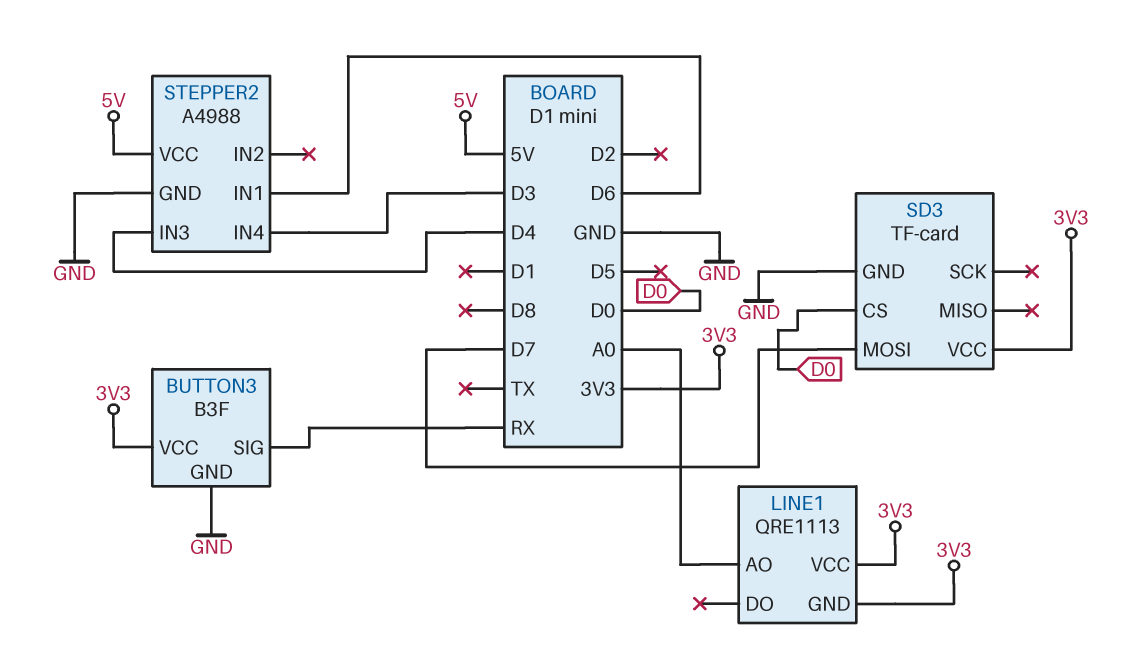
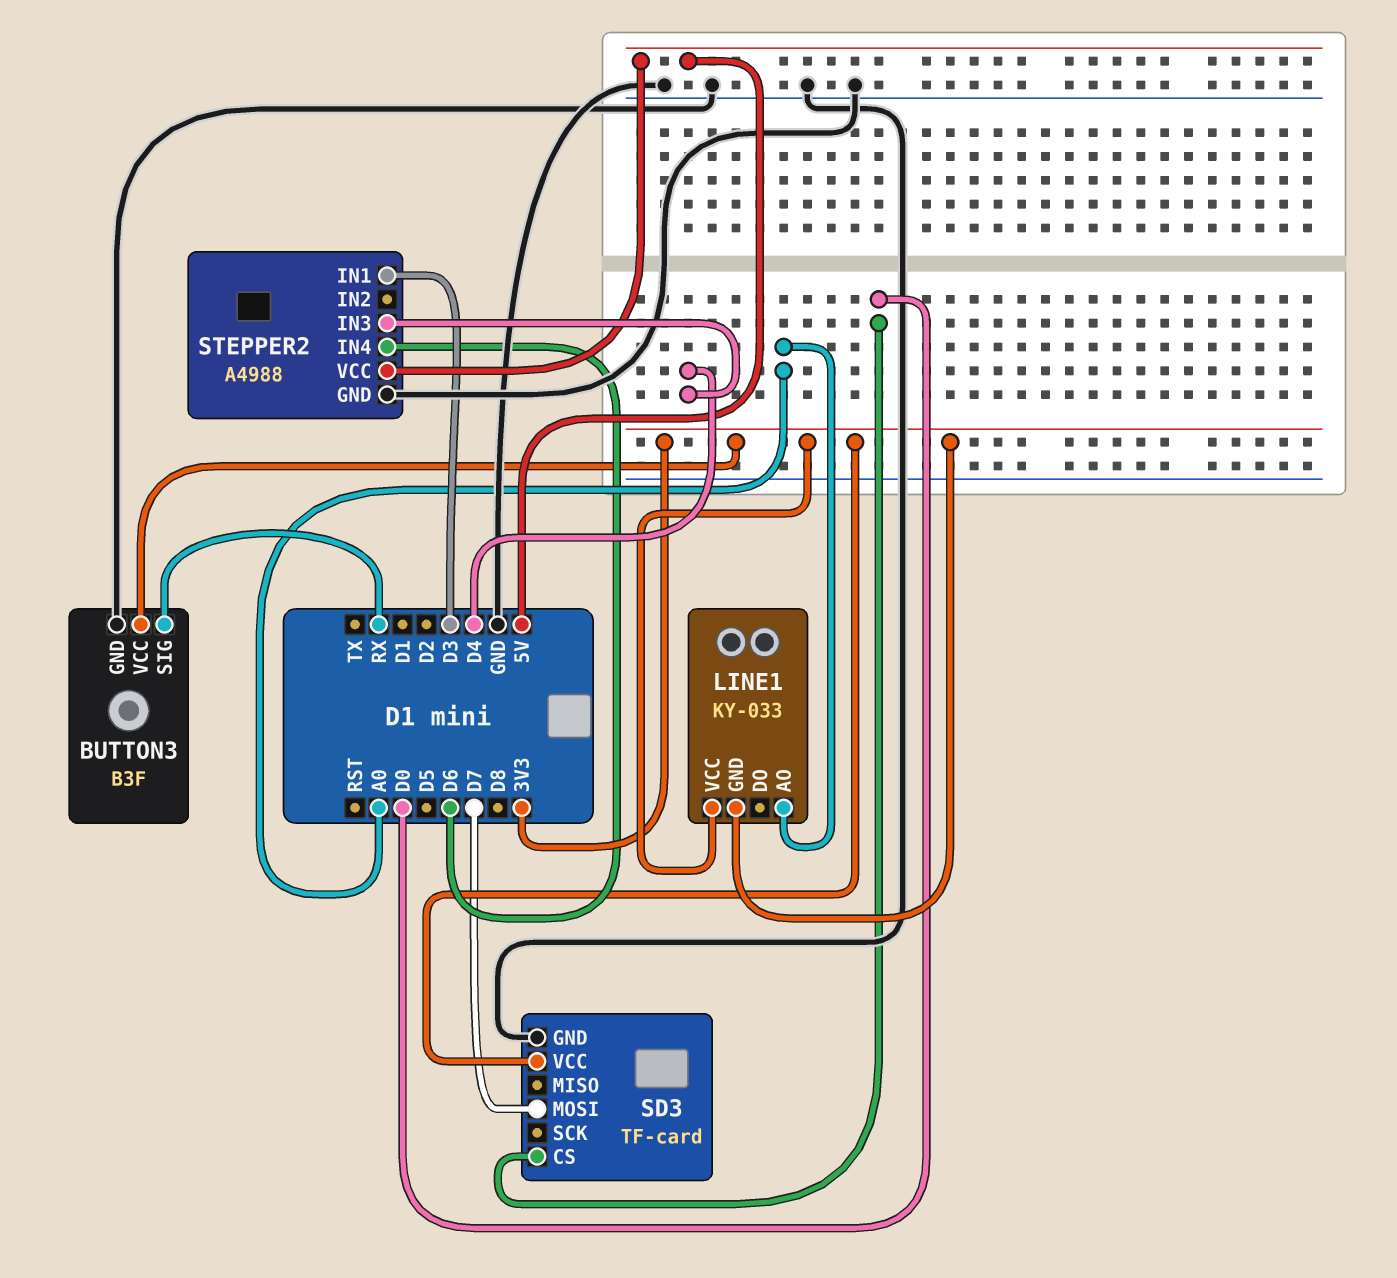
LINE1: QRE1113 -> KY-033
STEPPER2 pin IN1: D6 -> D3
STEPPER2 pin IN4: D3 -> D6

